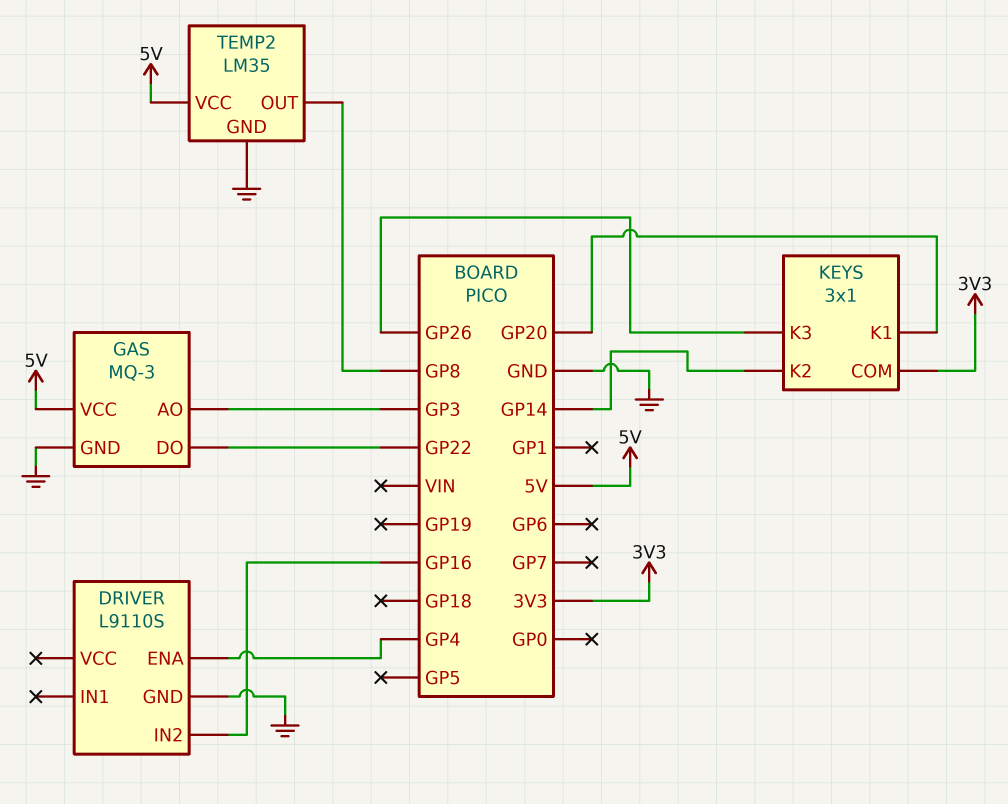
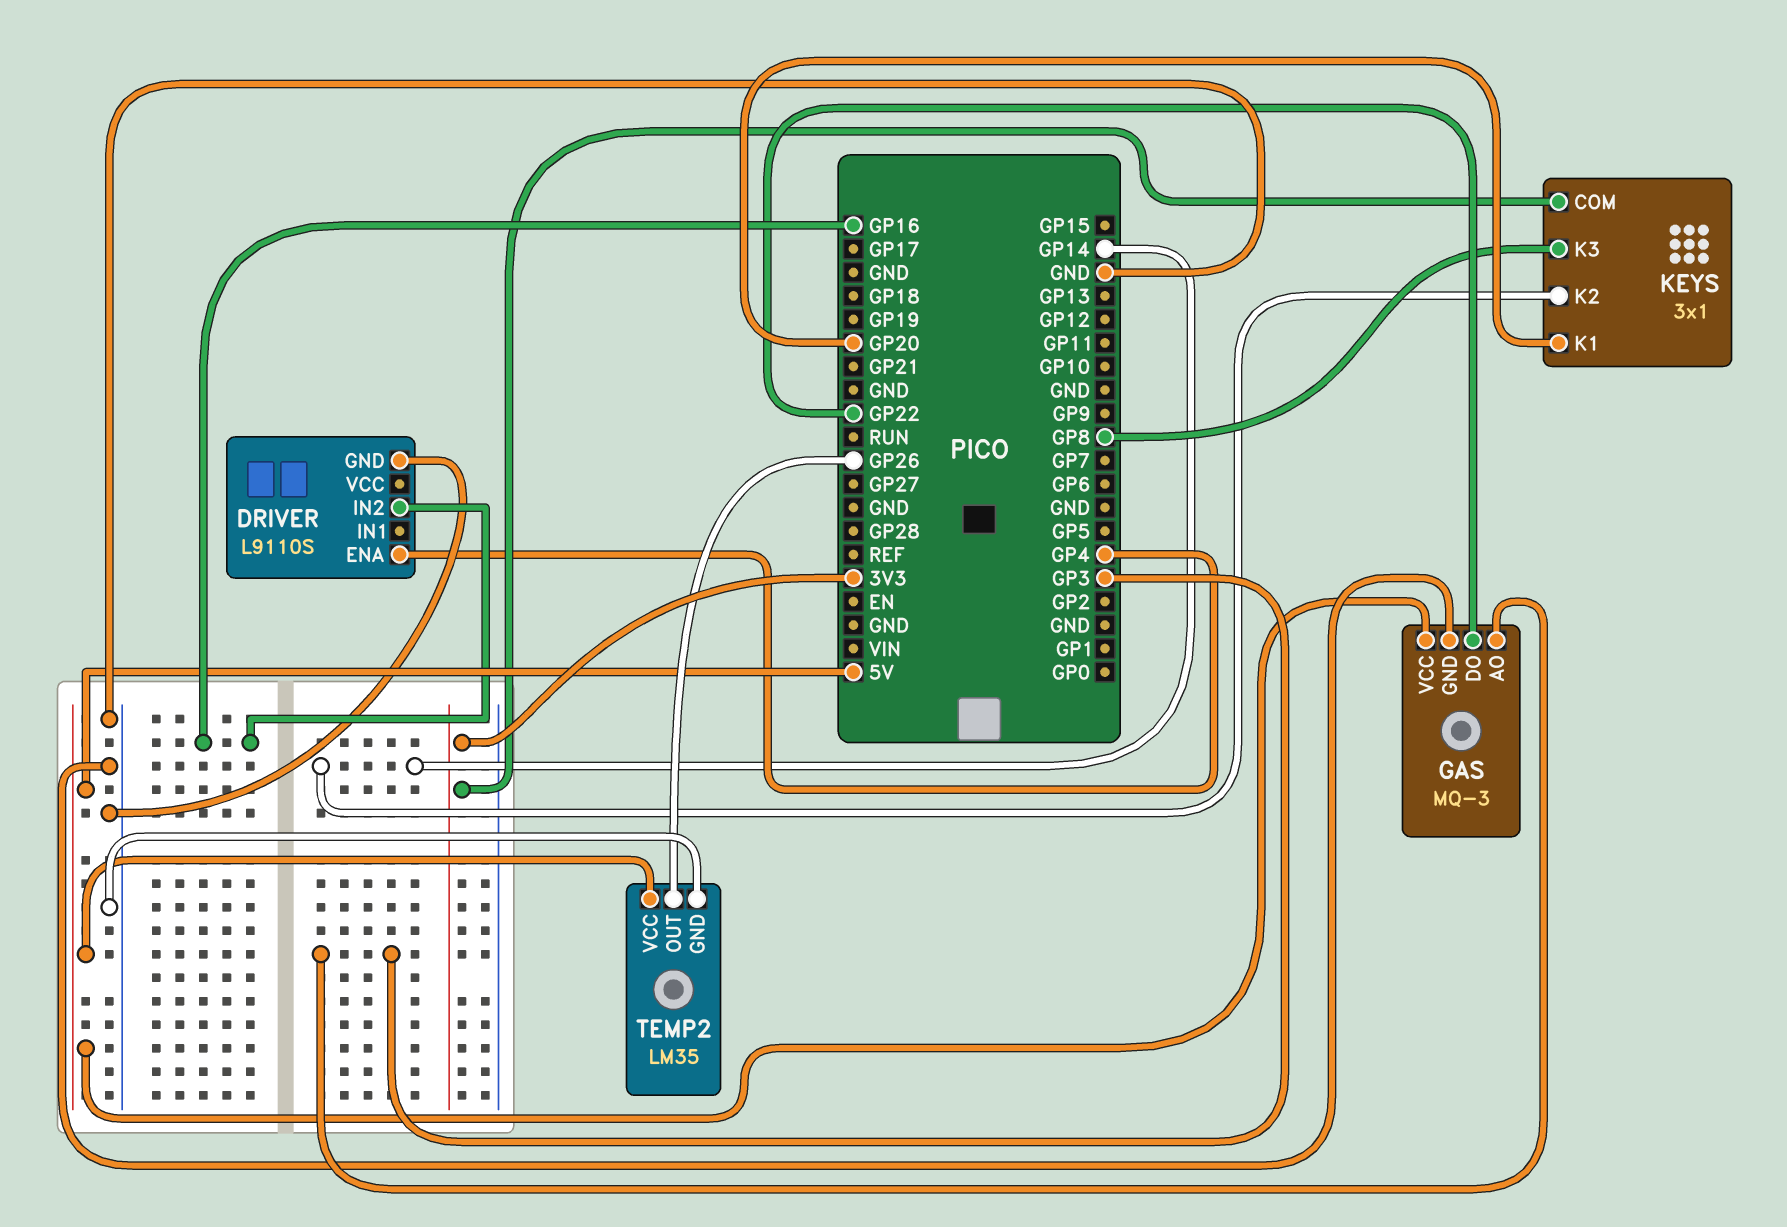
KEYS pin K3: GP26 -> GP8
TEMP2 pin OUT: GP8 -> GP26

